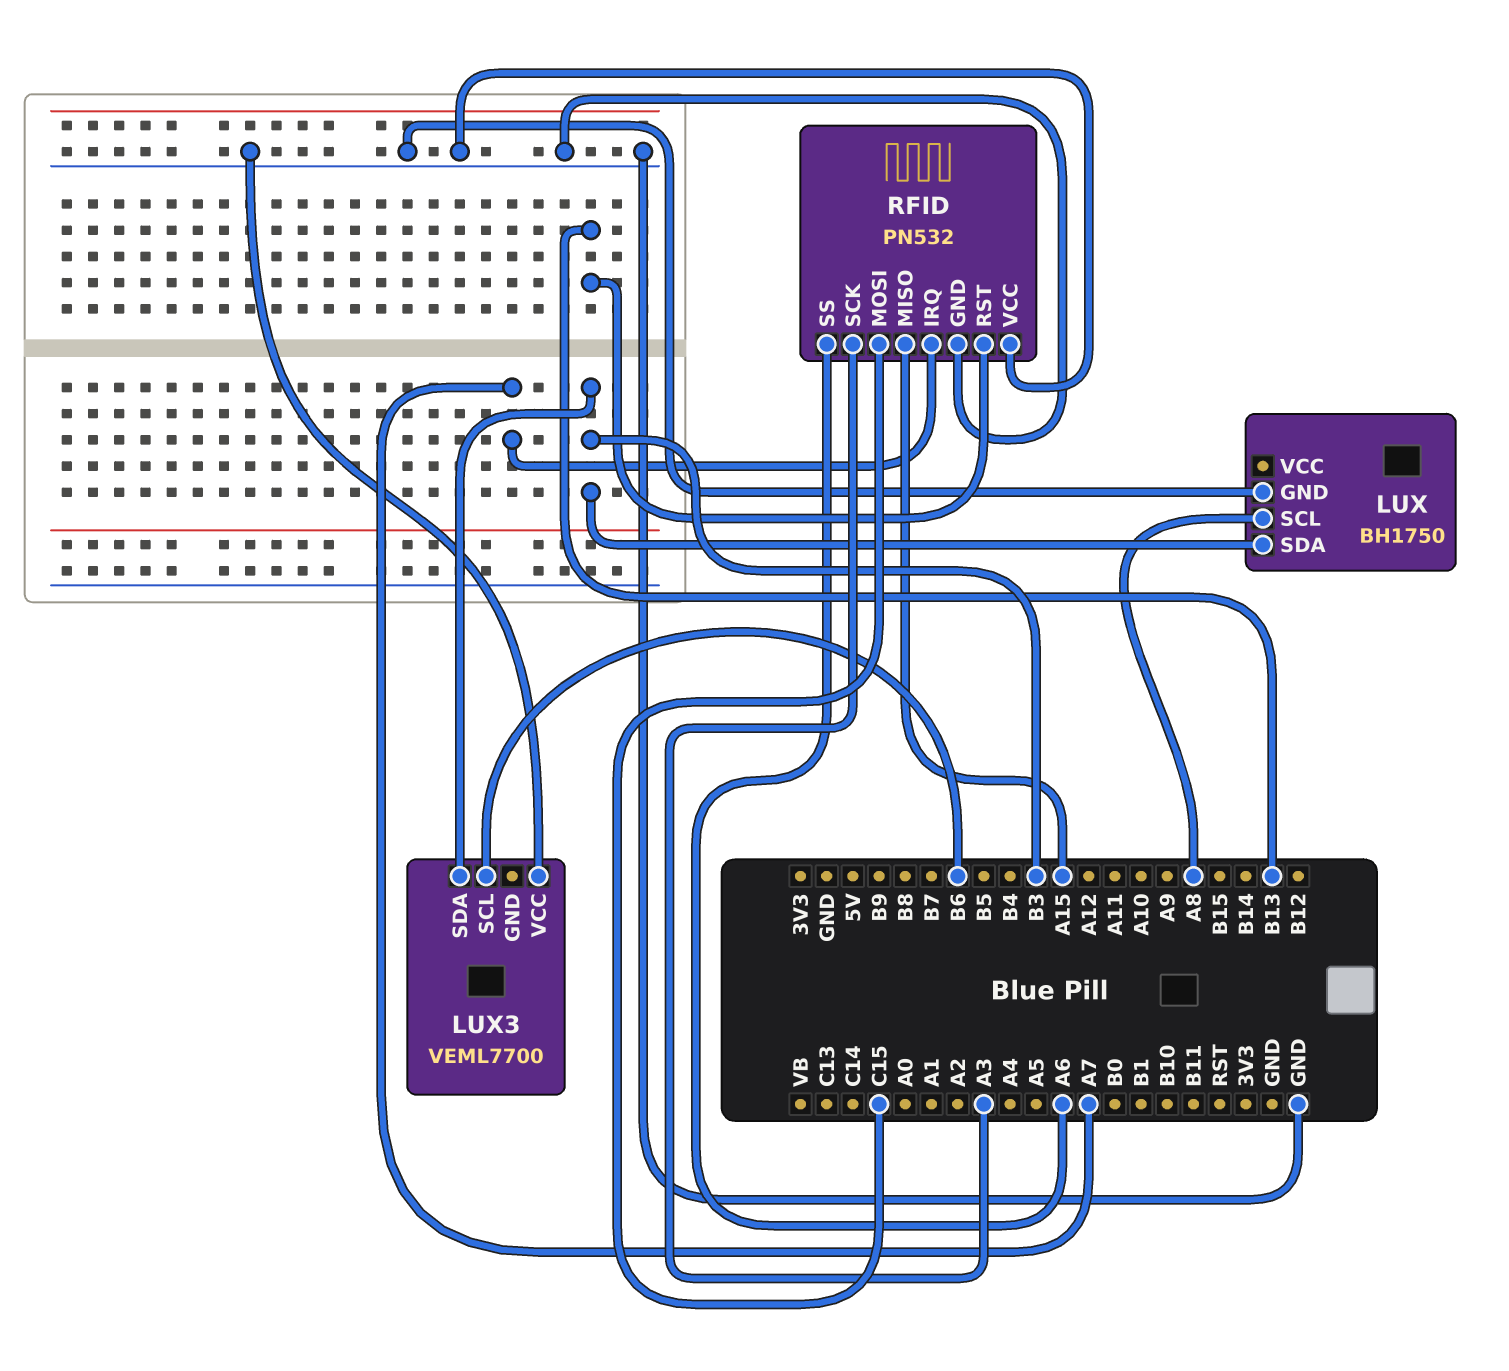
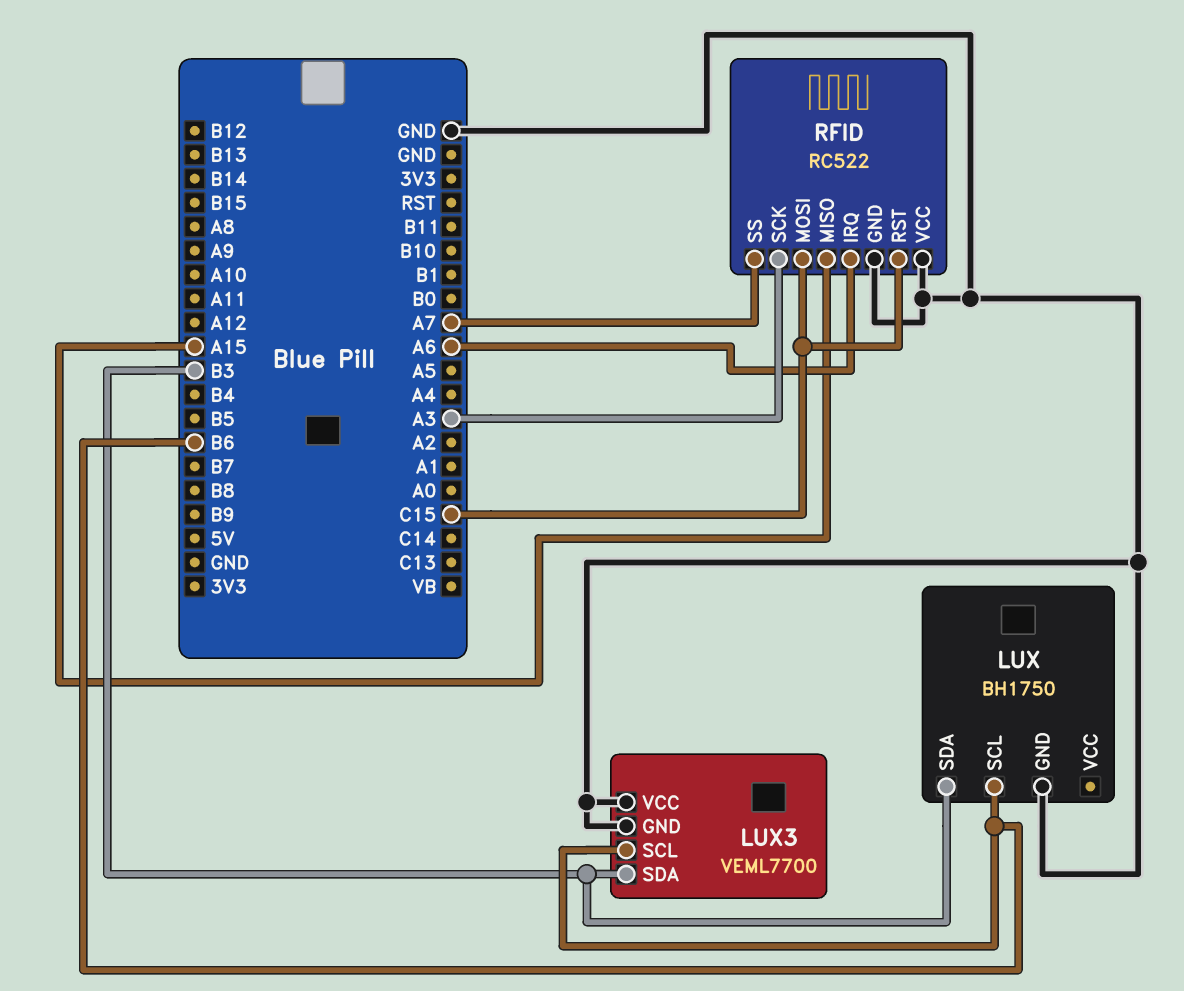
LUX pin SCL: A8 -> B6
LUX3 pin GND: none -> GND
RFID: PN532 -> RC522
RFID pin IRQ: A7 -> A6
RFID pin RST: B13 -> C15
RFID pin SS: A6 -> A7

